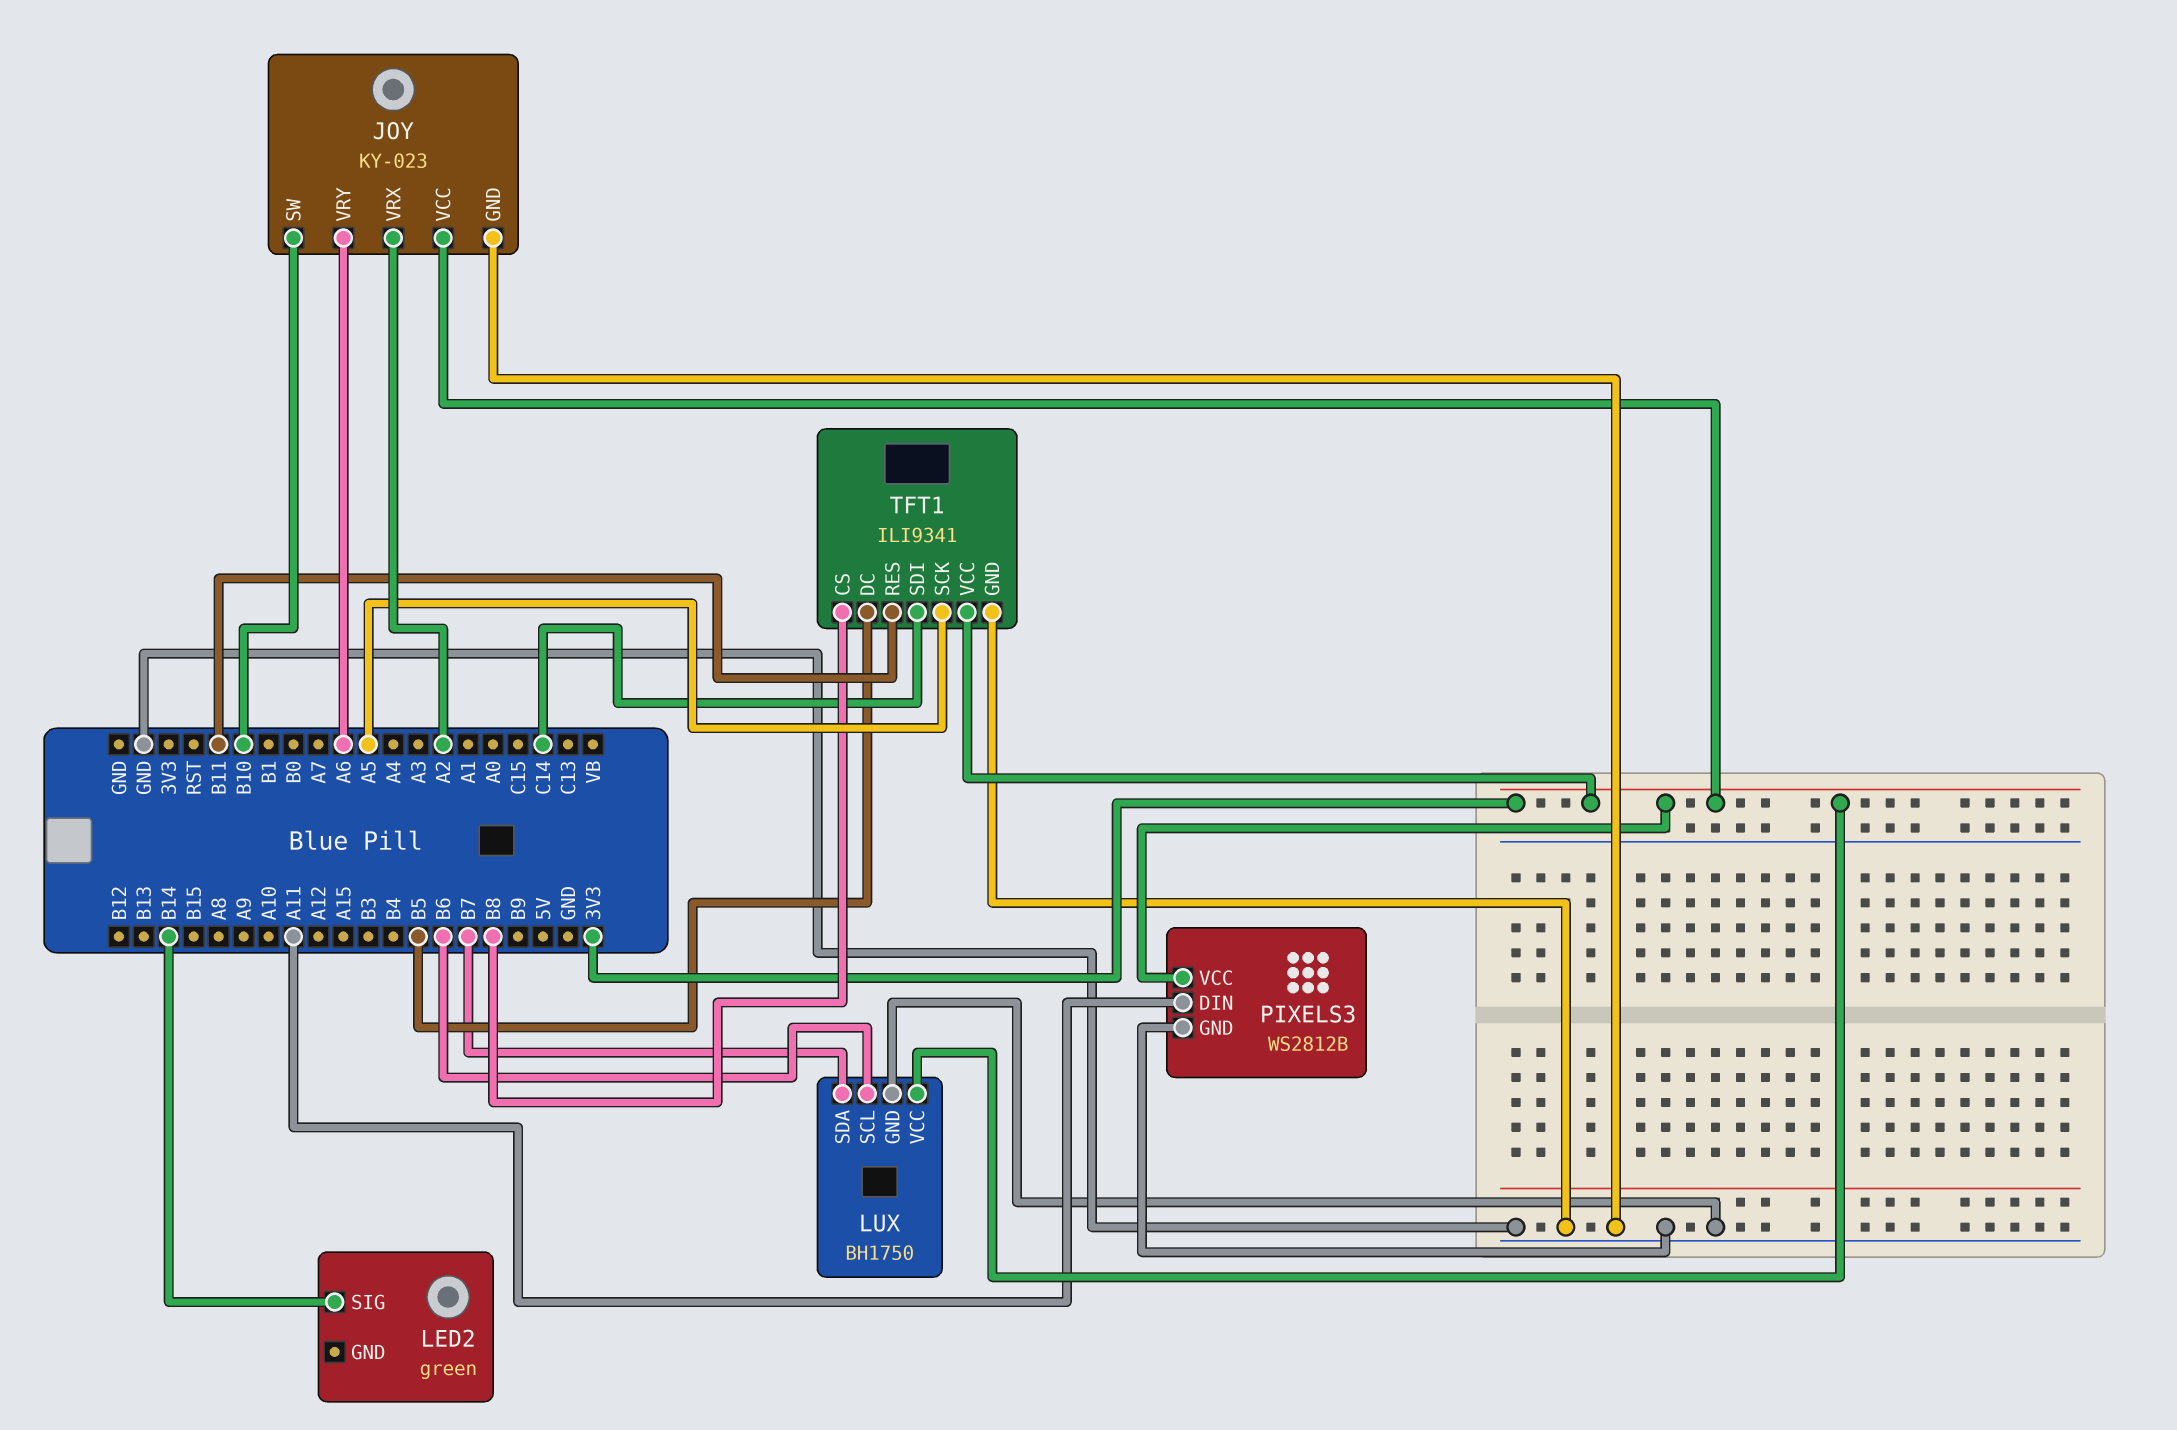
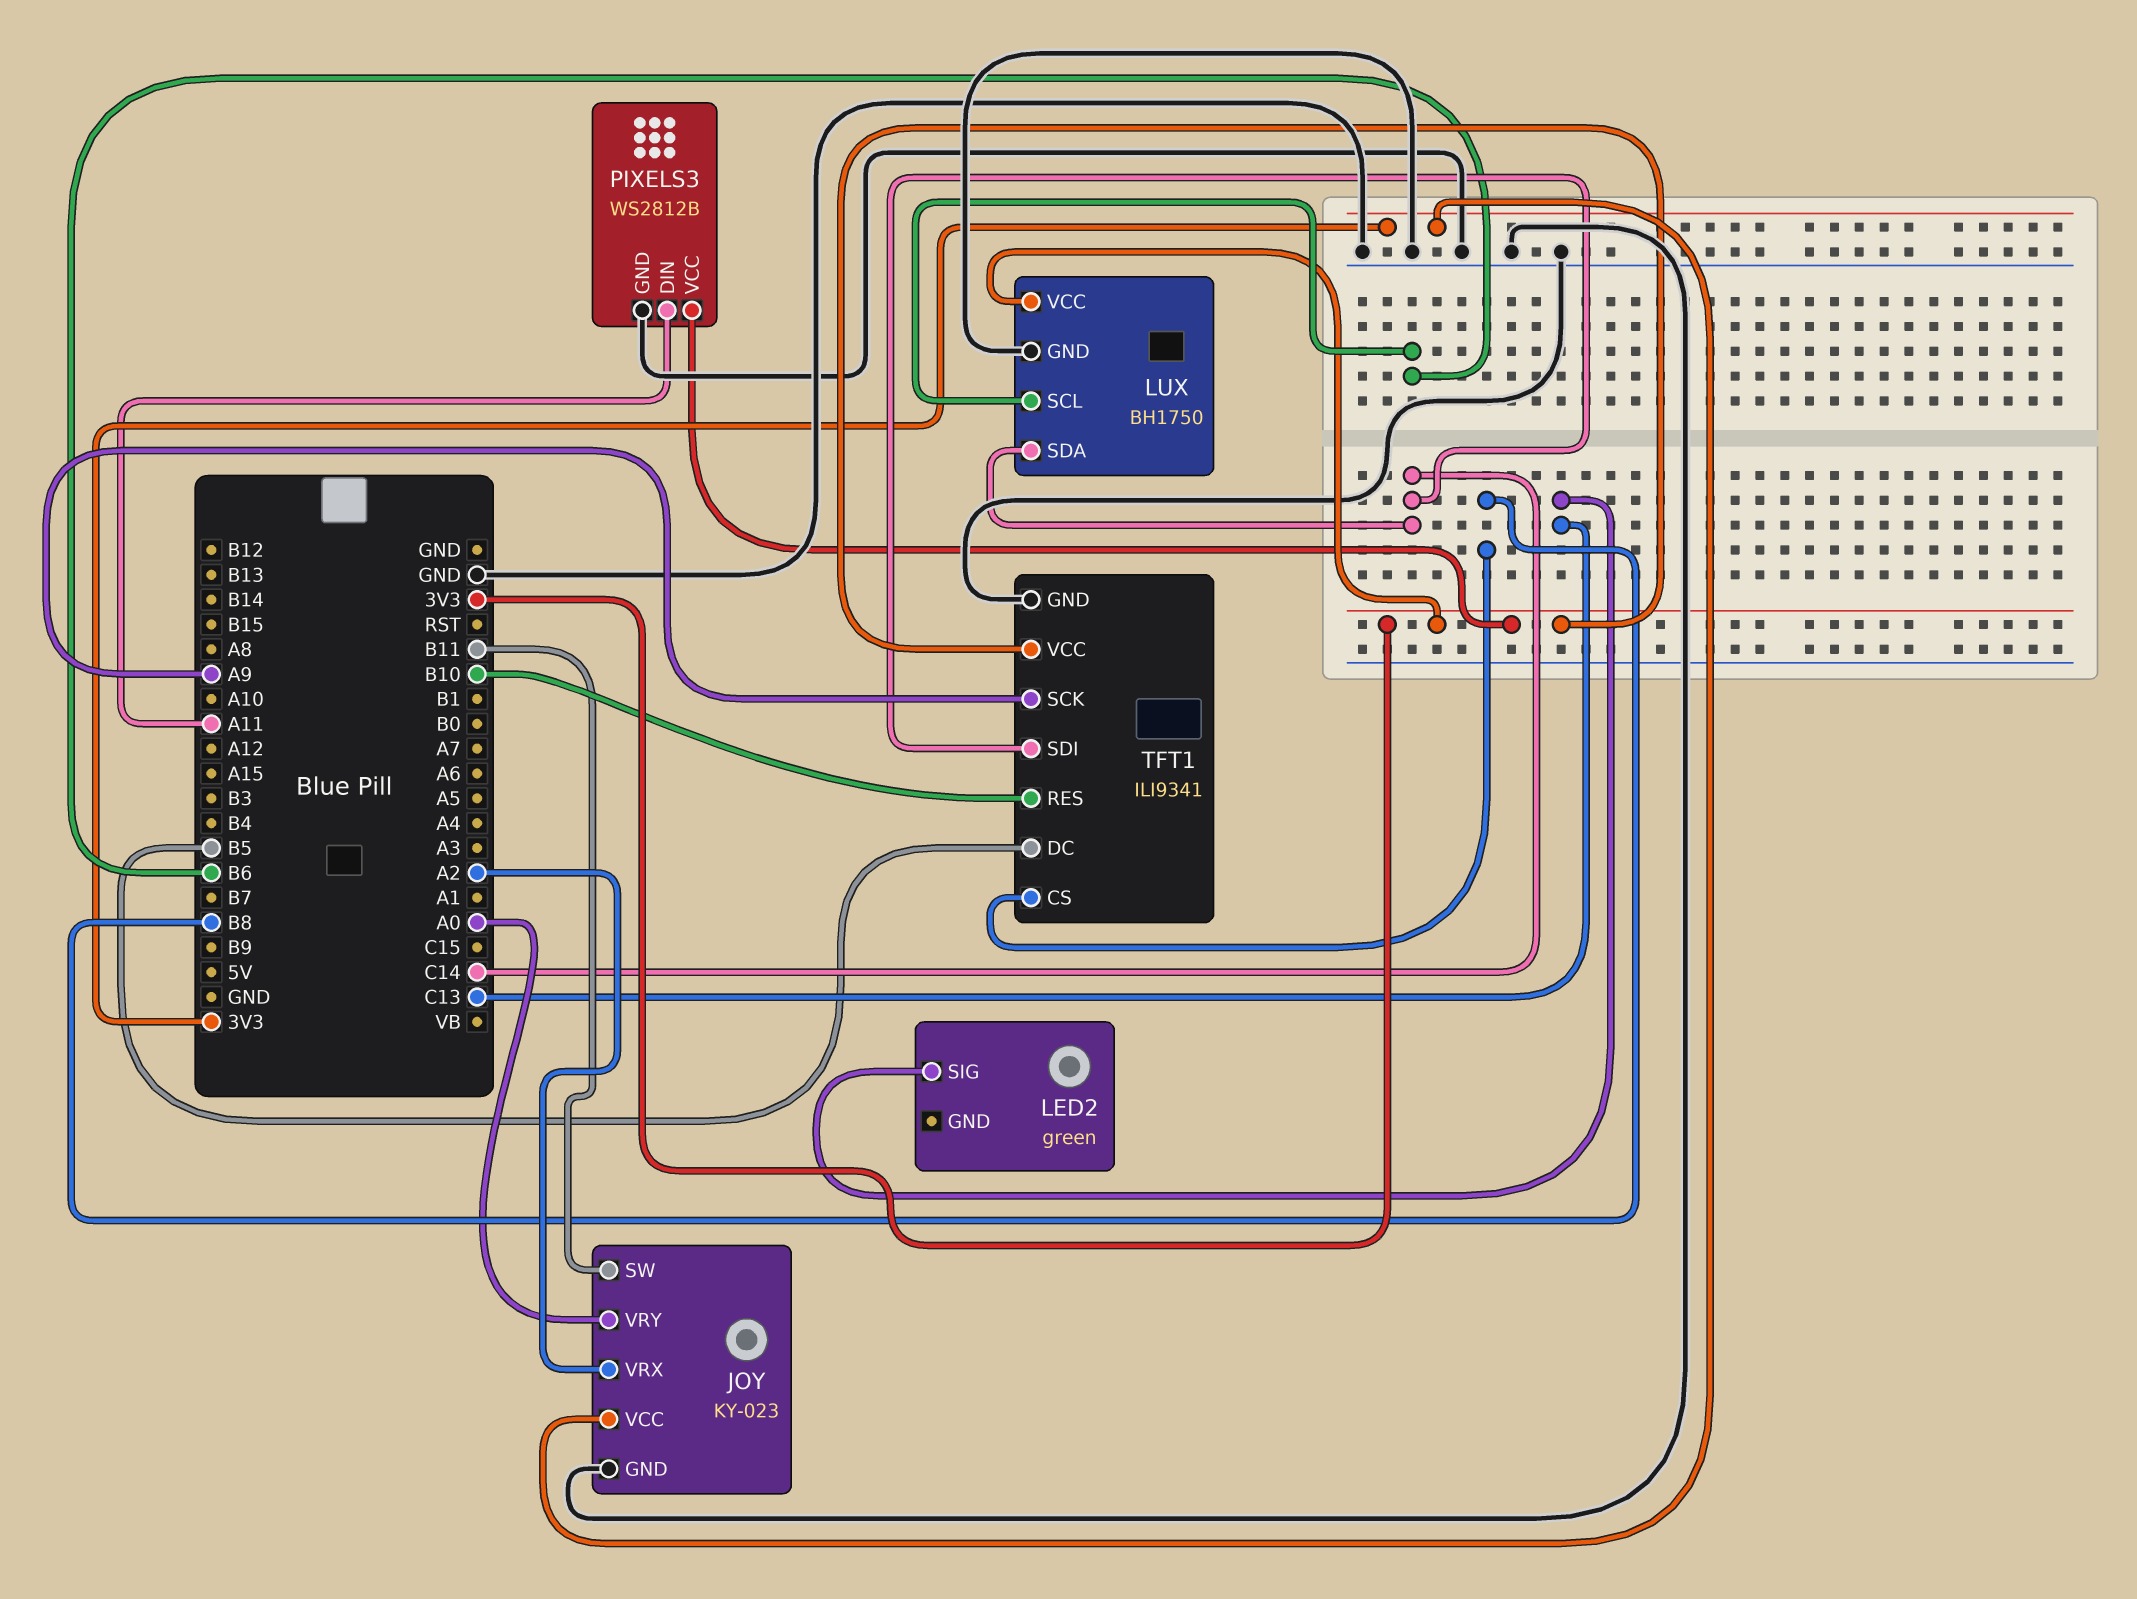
JOY pin SW: B10 -> B11
JOY pin VRY: A6 -> A0
LED2 pin SIG: B14 -> C13
LUX pin SDA: B7 -> C14
TFT1 pin RES: B11 -> B10
TFT1 pin SCK: A5 -> A9

